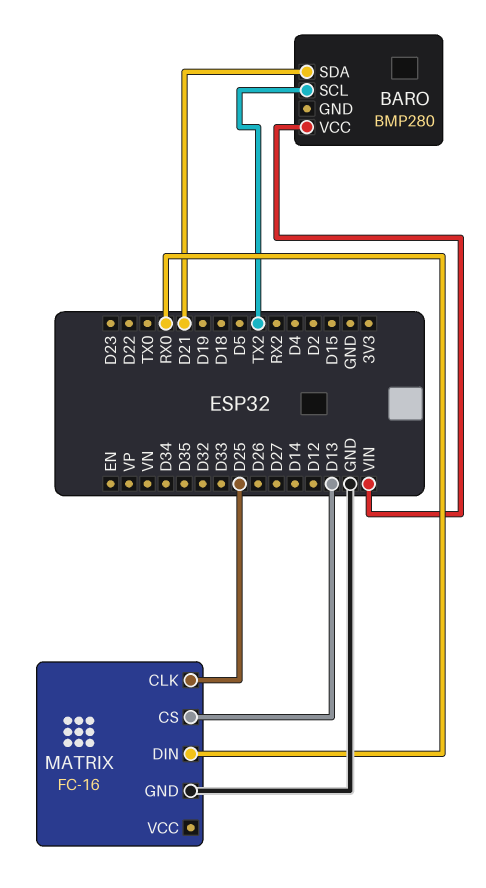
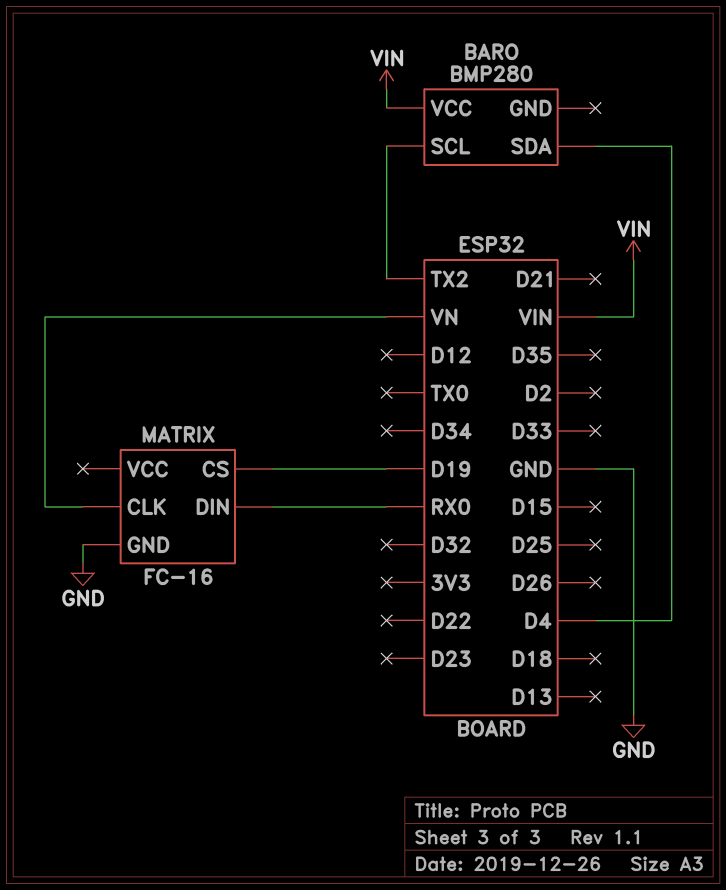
BARO pin SDA: D21 -> D4
MATRIX pin CLK: D25 -> VN
MATRIX pin CS: D13 -> D19

